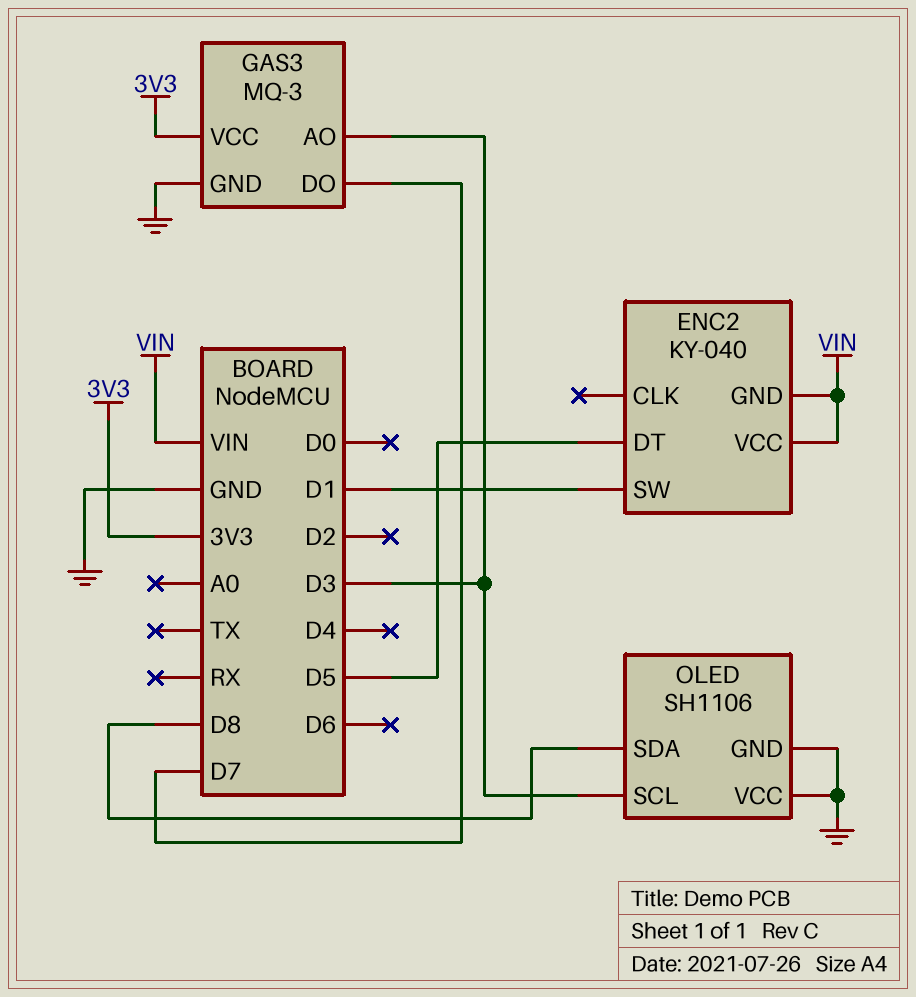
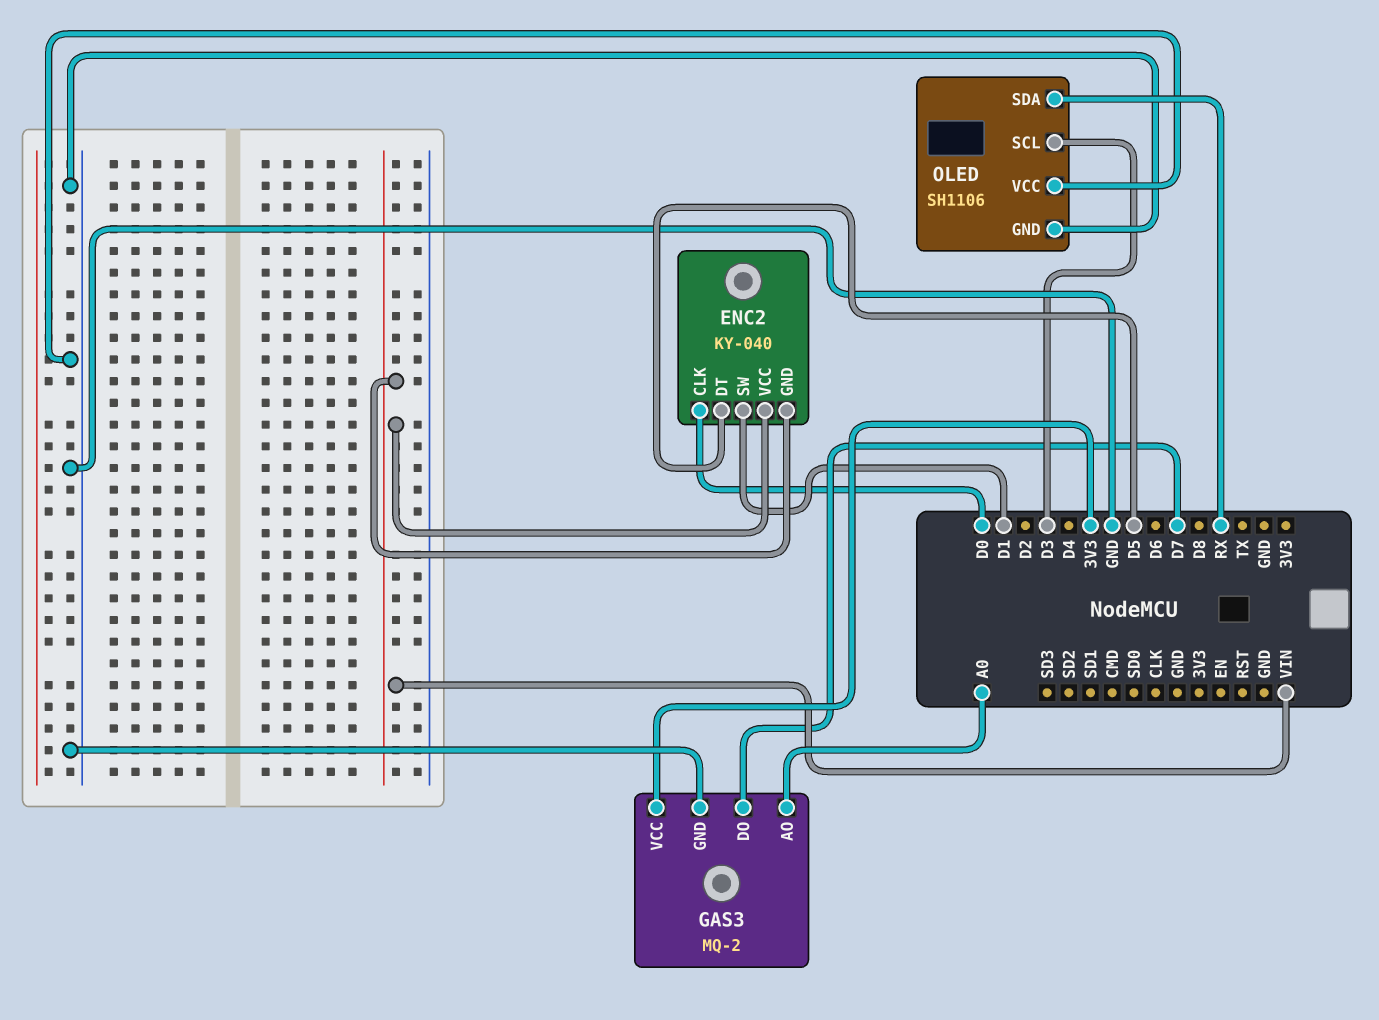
ENC2 pin CLK: none -> D0
GAS3: MQ-3 -> MQ-2
GAS3 pin AO: D3 -> A0
OLED pin SDA: D8 -> RX

